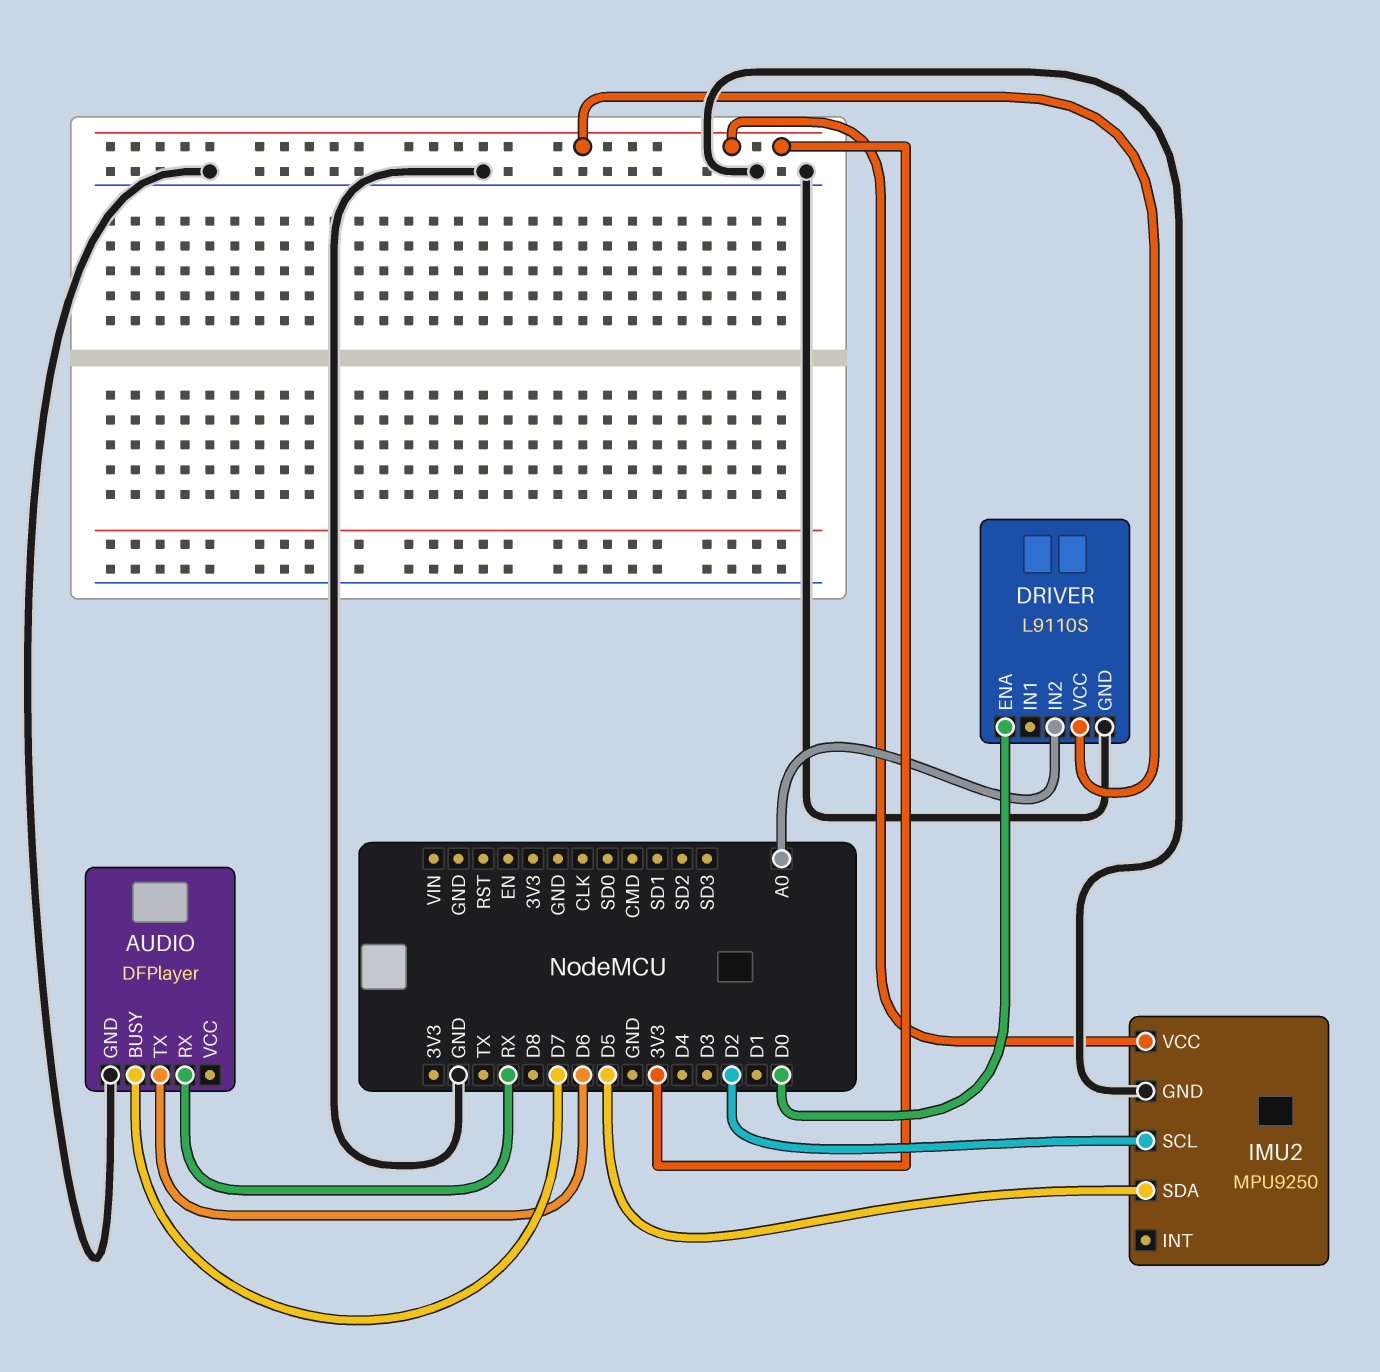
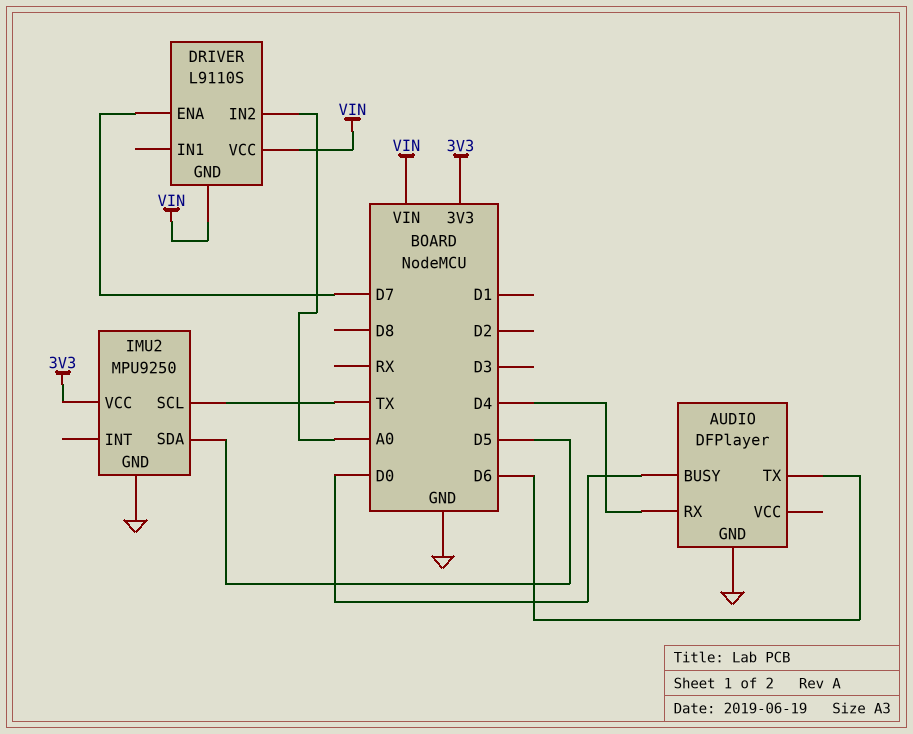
AUDIO pin BUSY: D7 -> D0
AUDIO pin RX: RX -> D4
DRIVER pin ENA: D0 -> D7
DRIVER pin GND: GND -> VIN
DRIVER pin VCC: 3V3 -> VIN
IMU2 pin SCL: D2 -> TX

